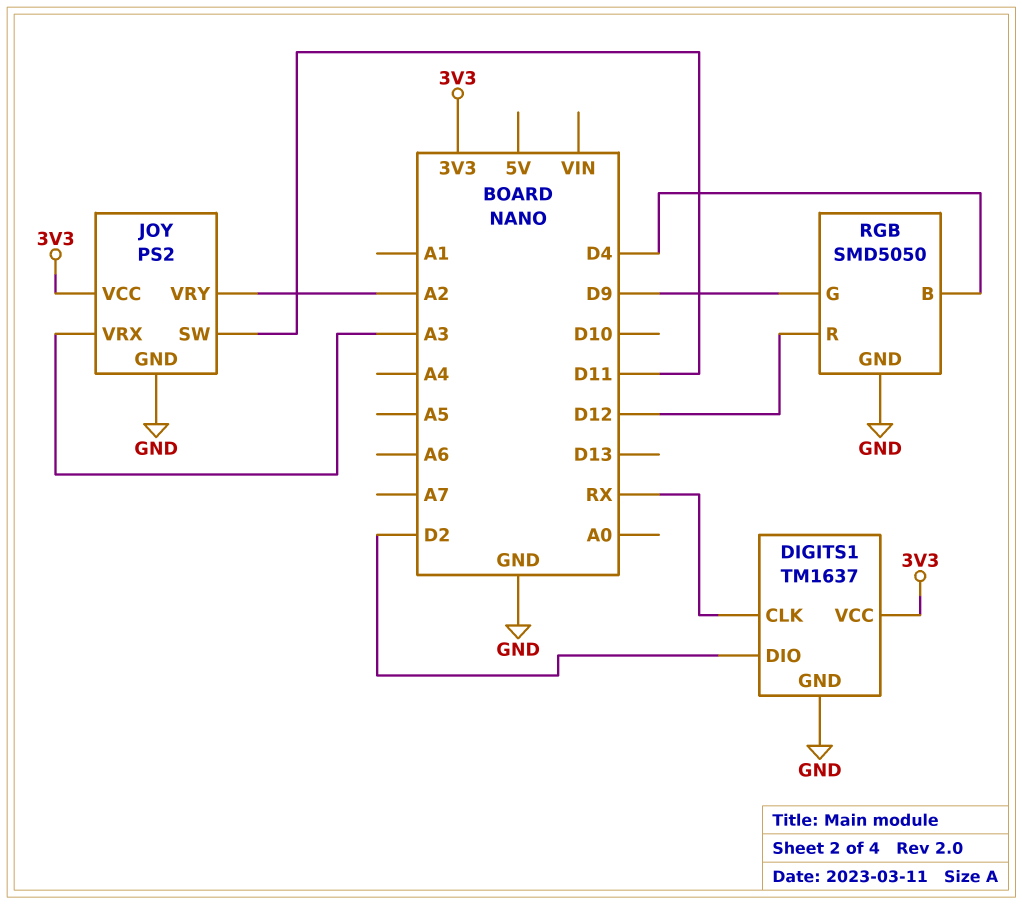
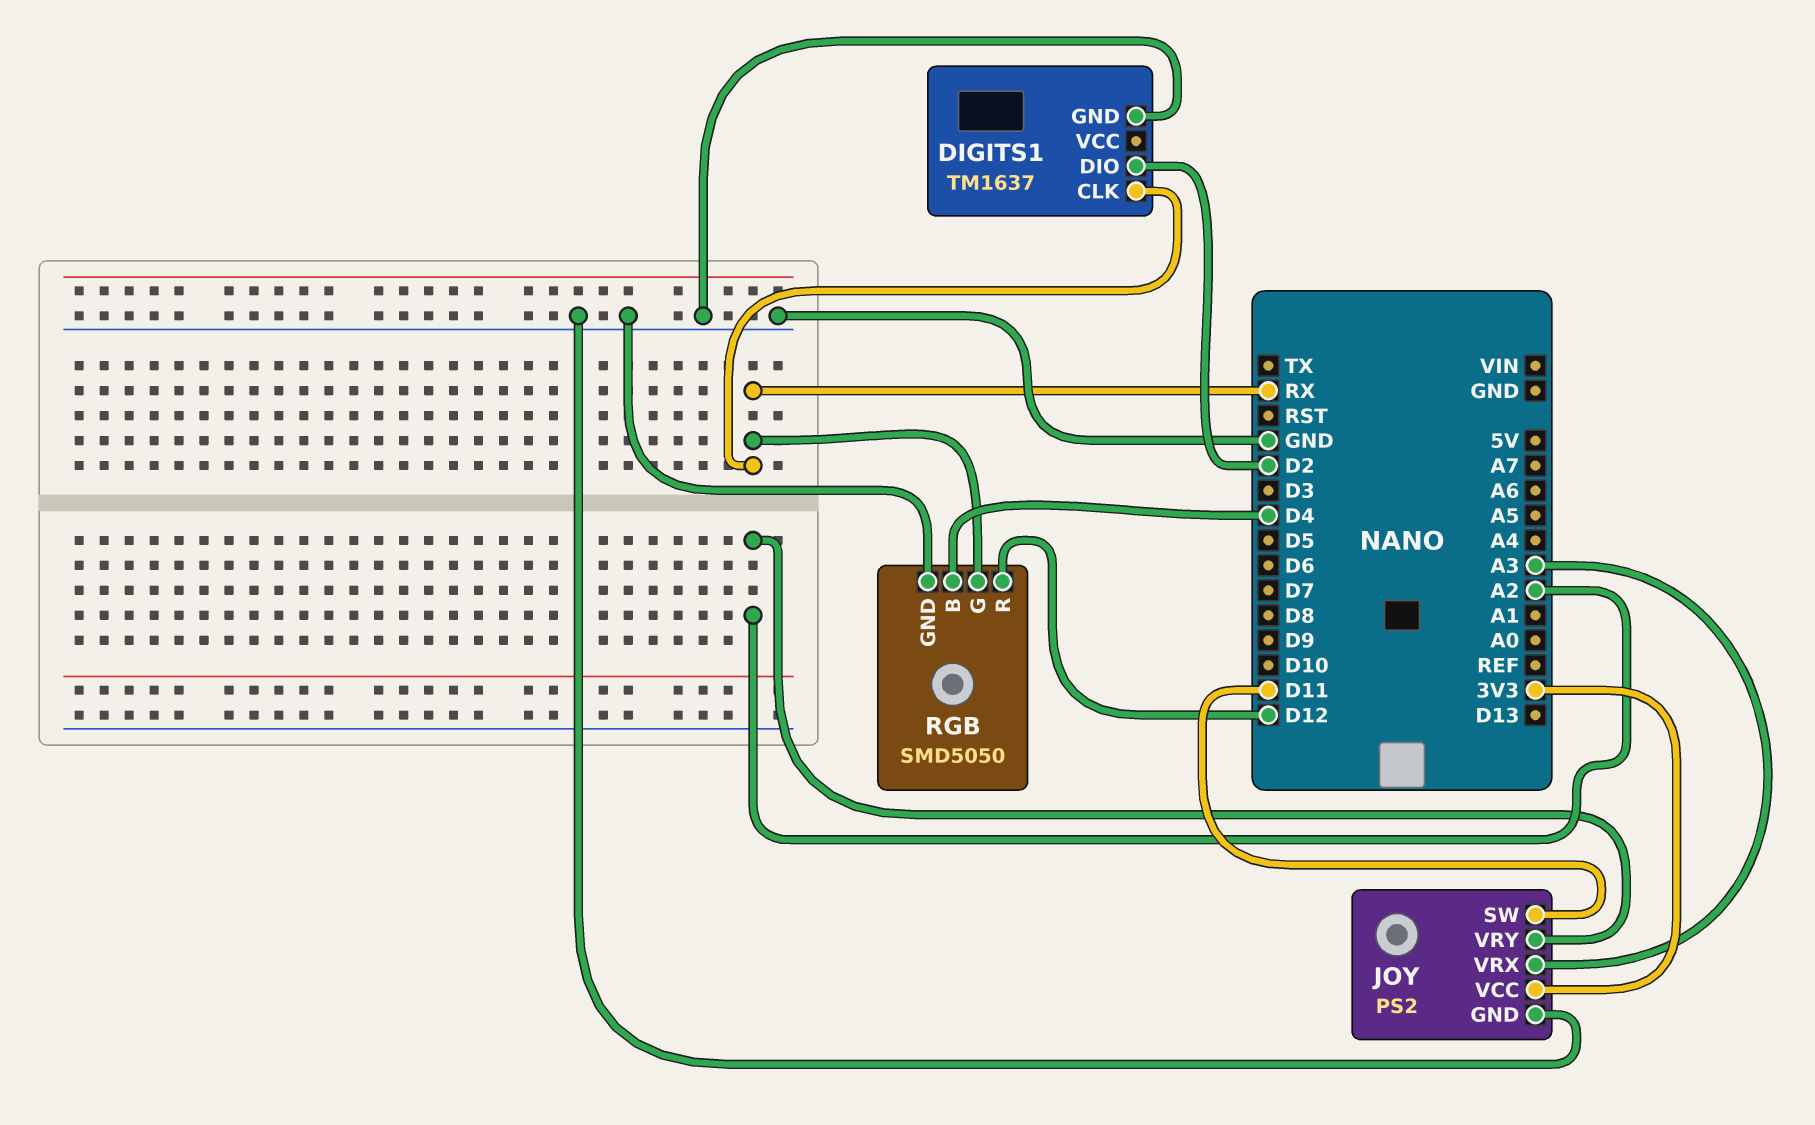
DIGITS1 pin VCC: 3V3 -> none
RGB pin G: D9 -> RX

